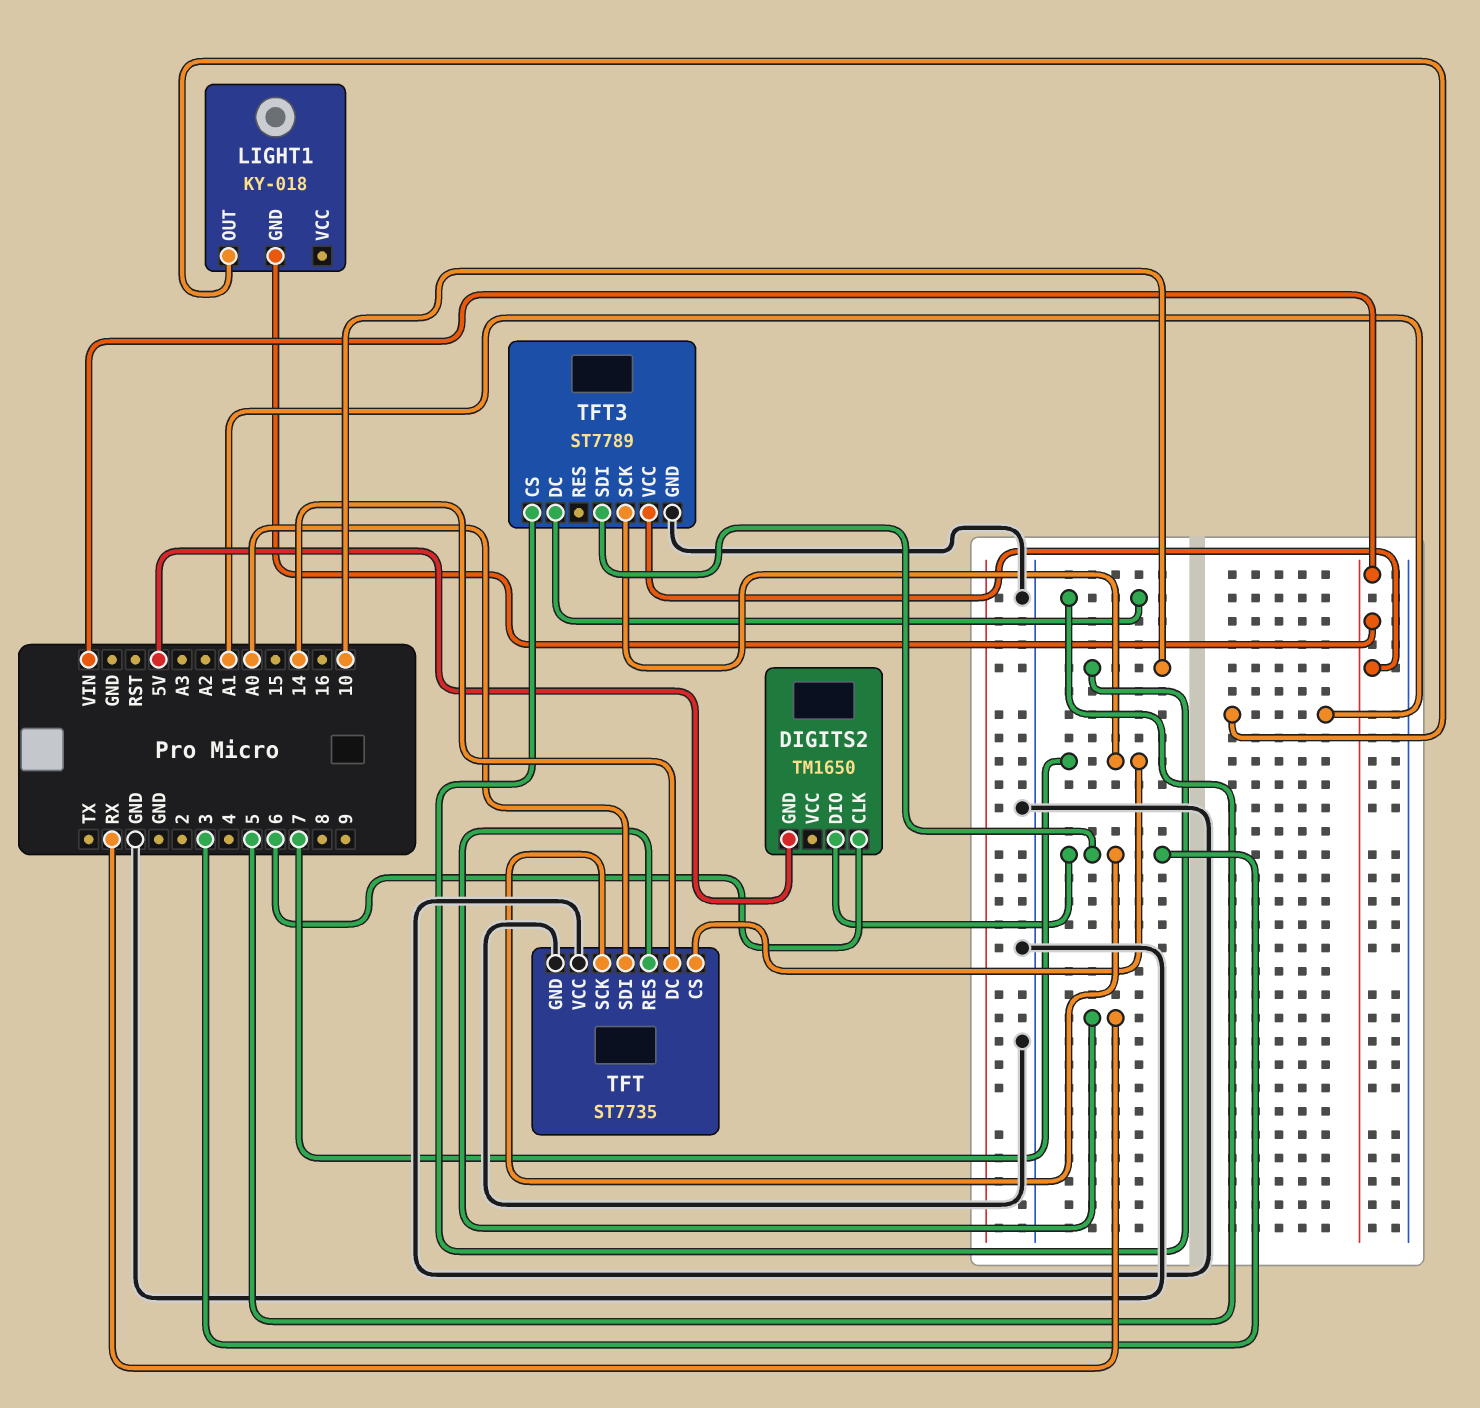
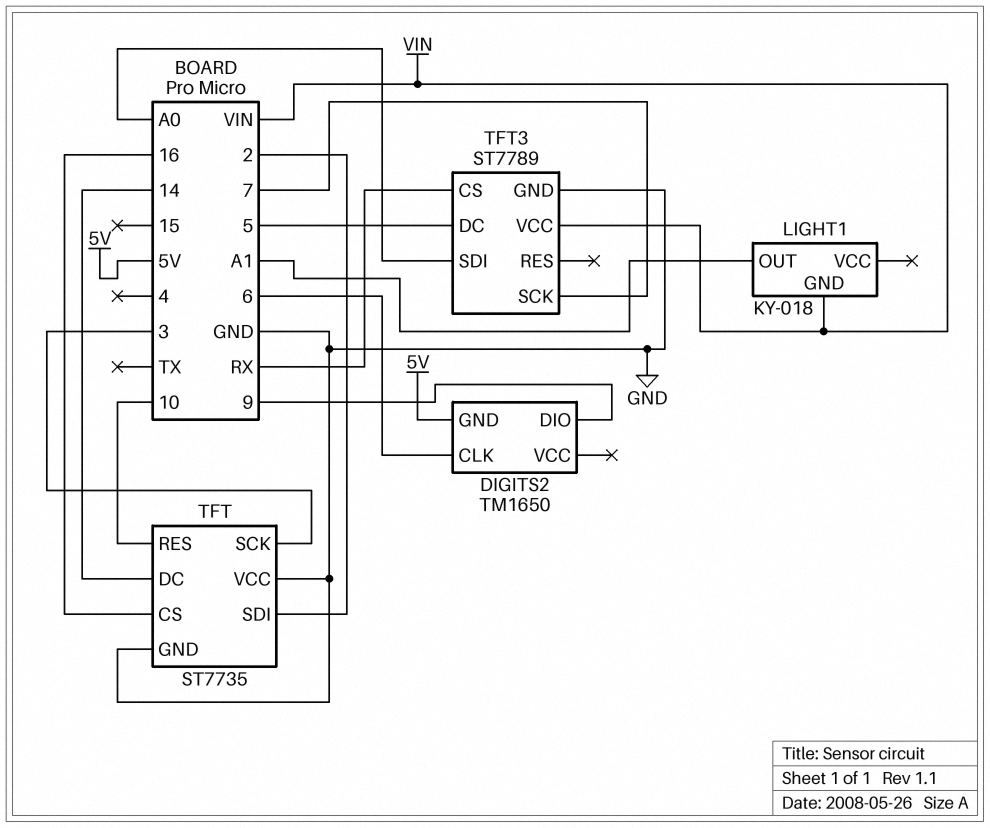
DIGITS2 pin DIO: 3 -> 9
TFT pin CS: 7 -> 16
TFT pin RES: RX -> 10
TFT pin SDI: A0 -> 2
TFT3 pin CS: 10 -> RX
TFT3 pin SDI: 3 -> A0

